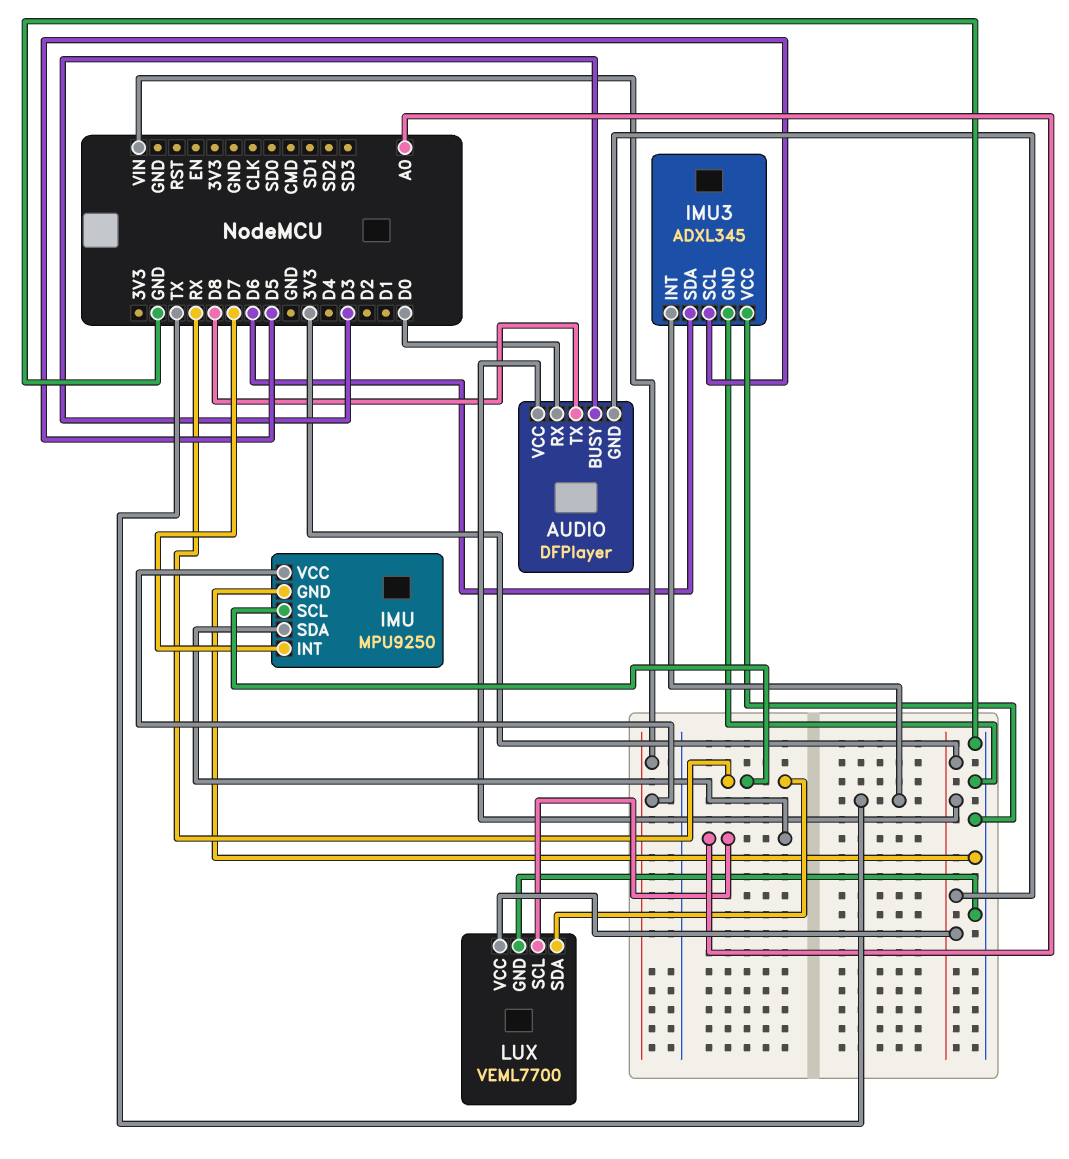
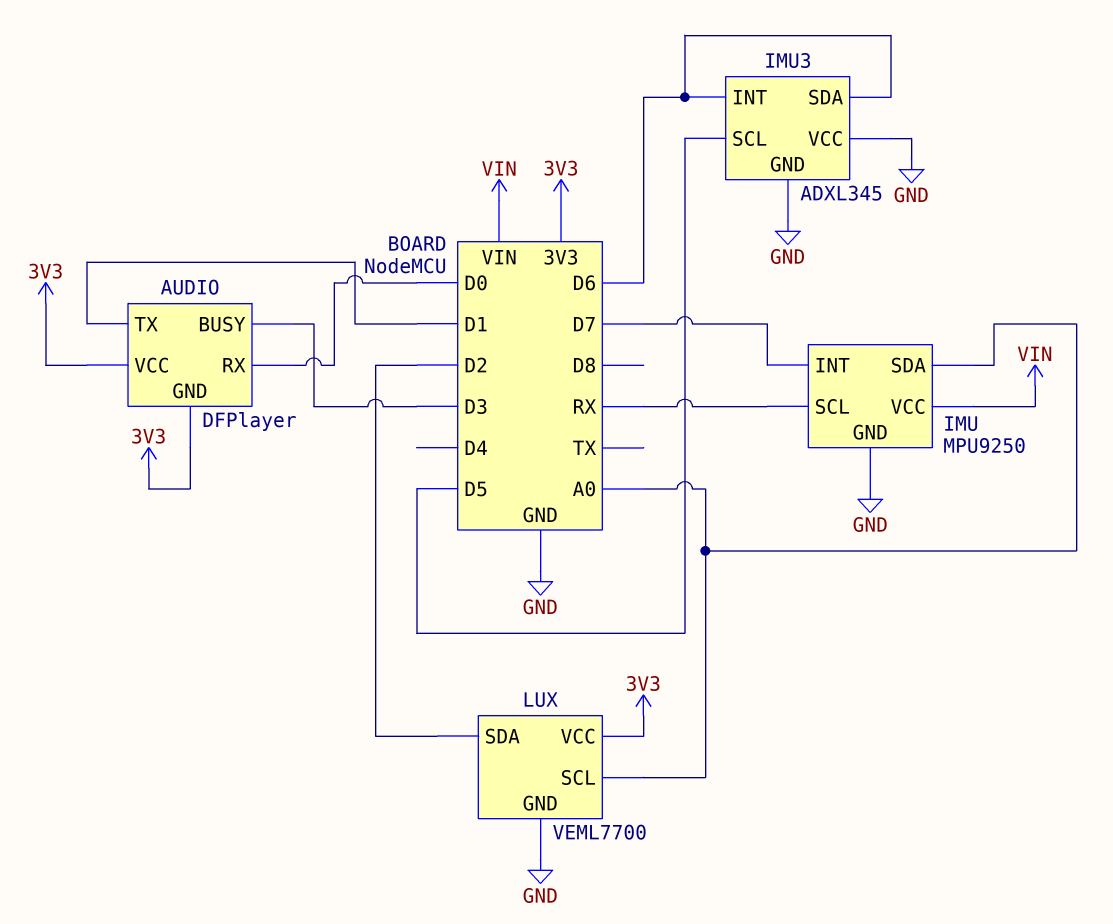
AUDIO pin TX: D8 -> D1
IMU3 pin INT: TX -> D6
LUX pin SDA: RX -> D2

